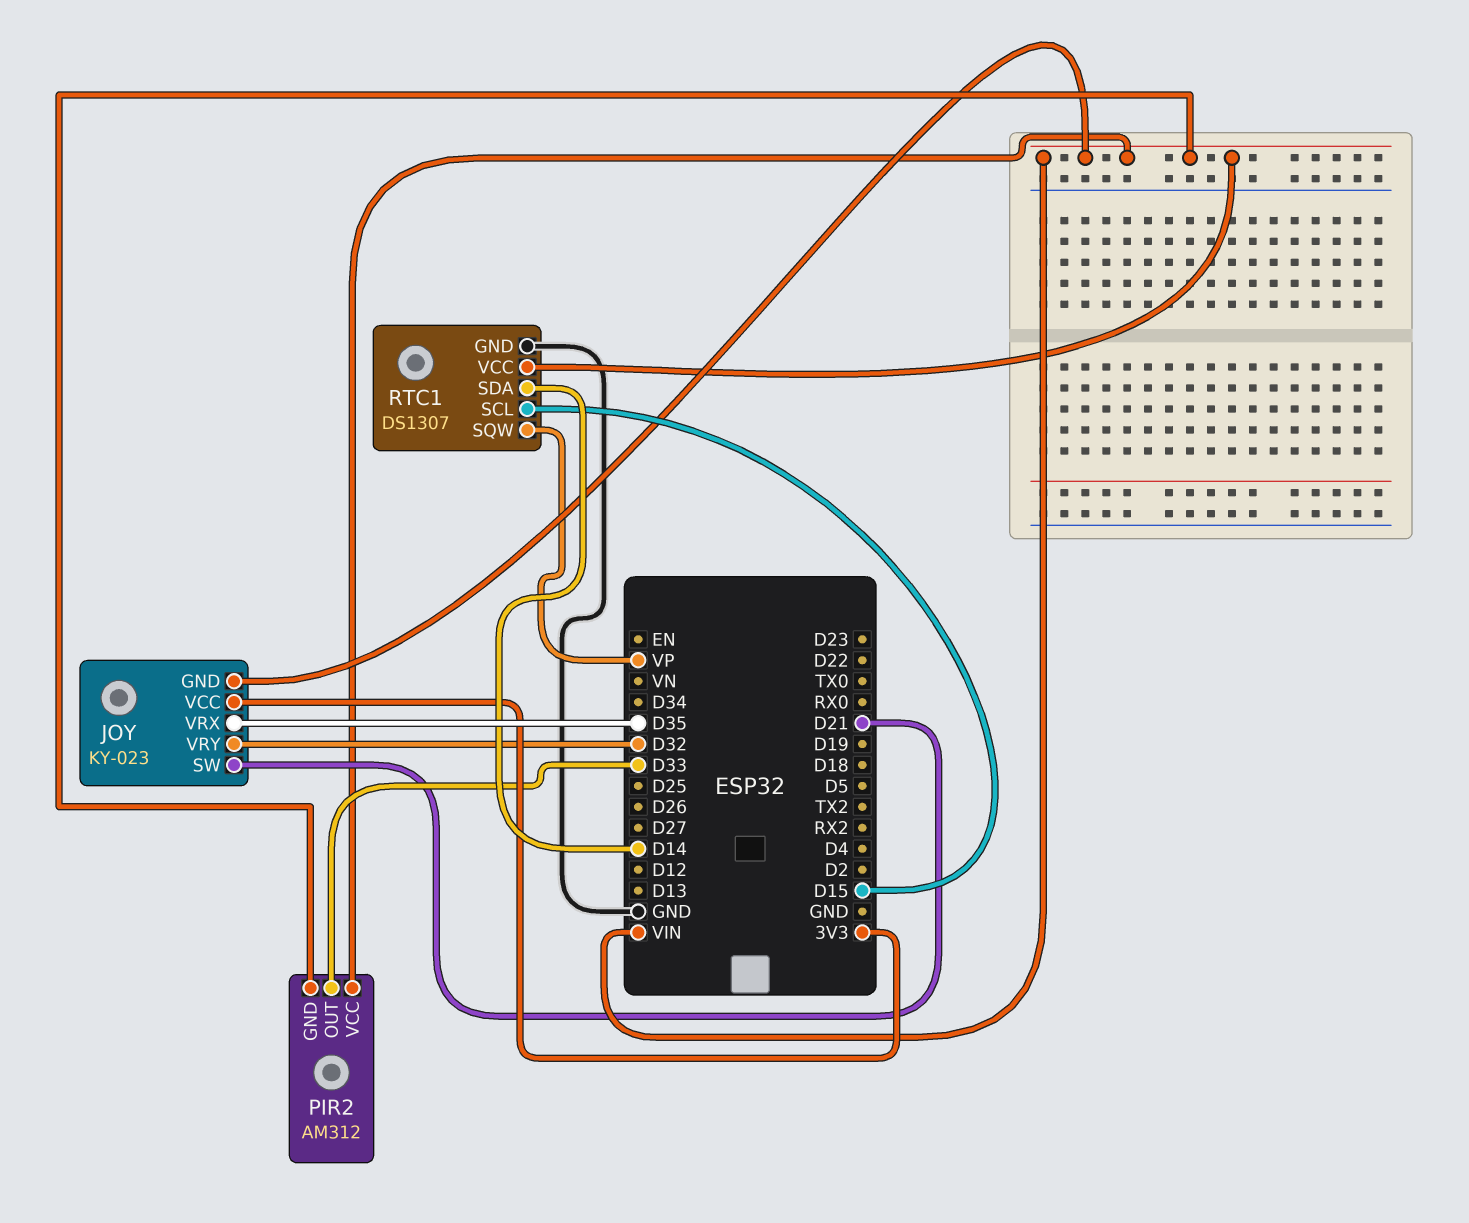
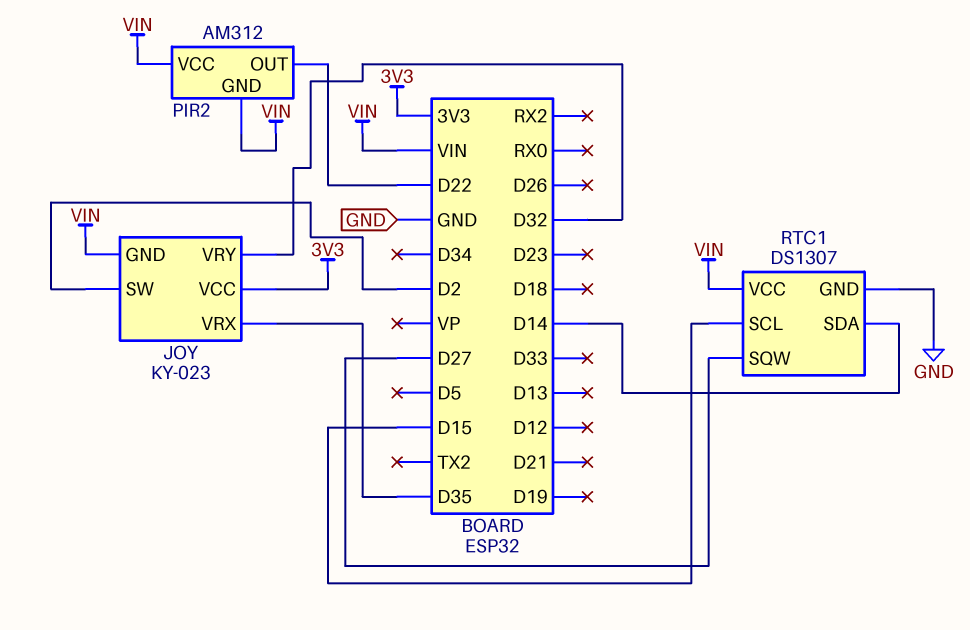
JOY pin SW: D21 -> D2
PIR2 pin OUT: D33 -> D22
RTC1 pin SQW: VP -> D27

